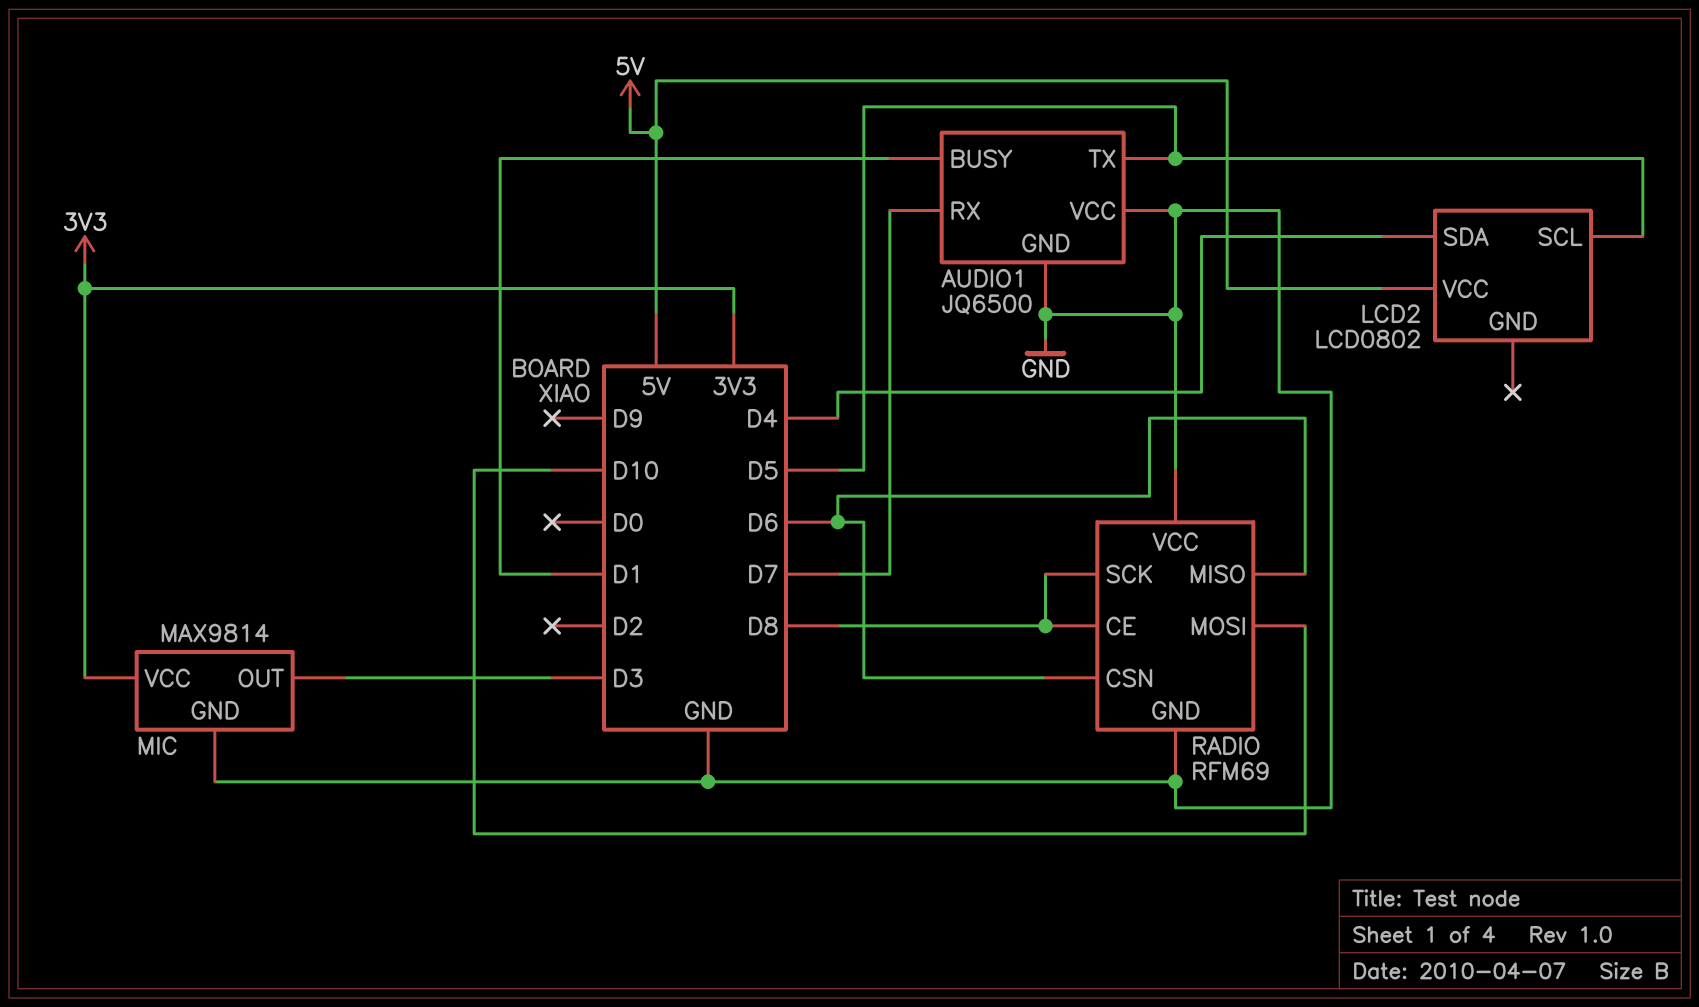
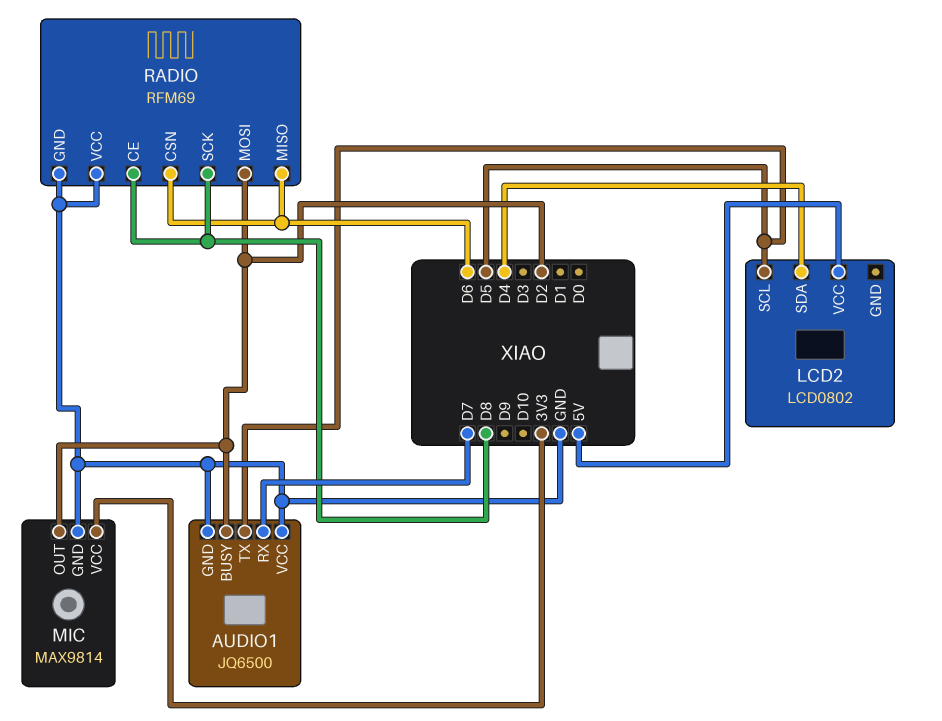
AUDIO1 pin BUSY: D1 -> D2
MIC pin OUT: D3 -> D2
RADIO pin MOSI: D10 -> D2

